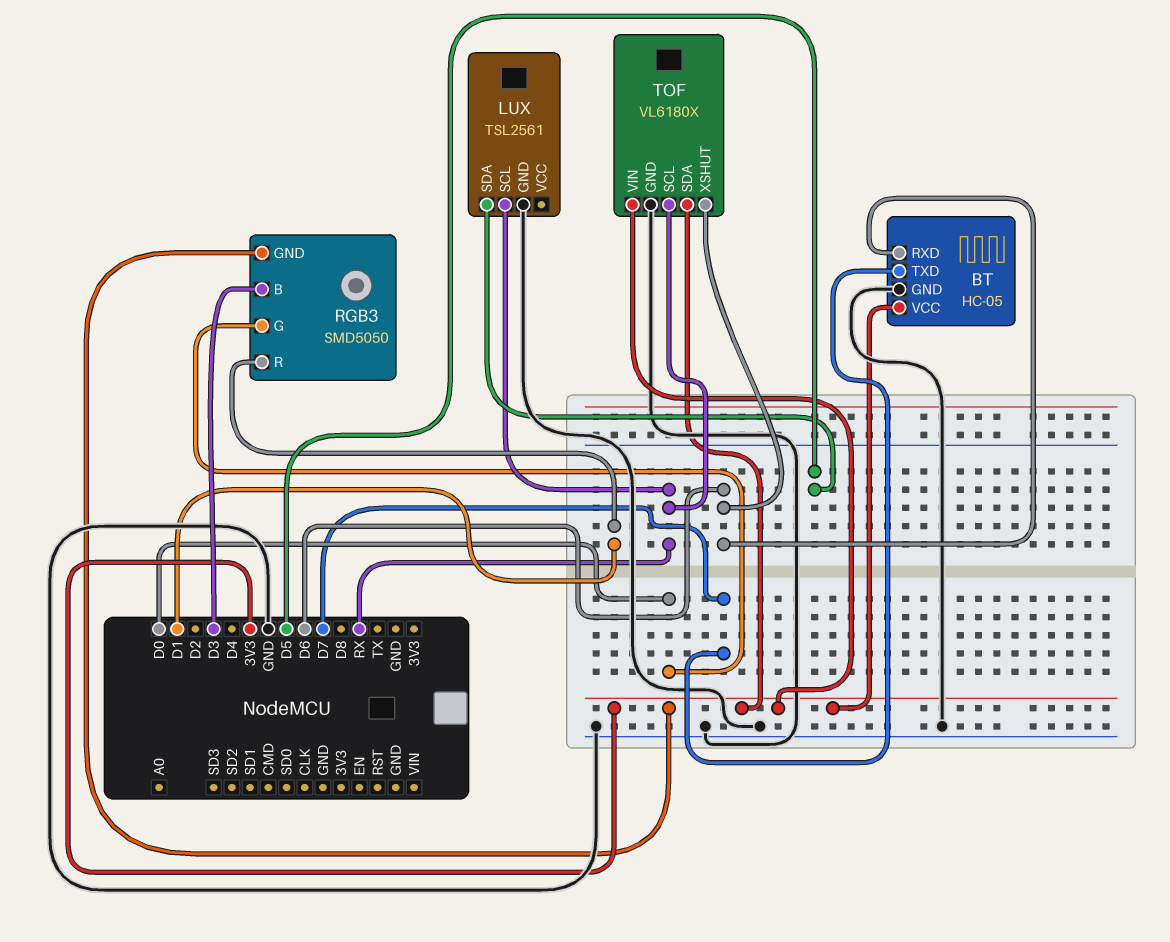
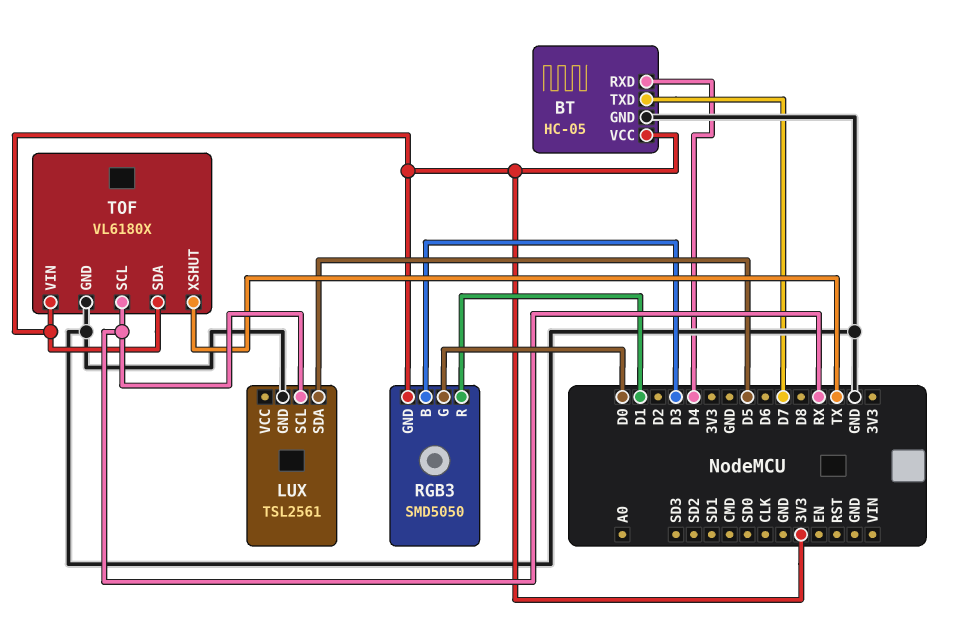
BT pin RXD: D6 -> D4
TOF pin XSHUT: D6 -> TX

